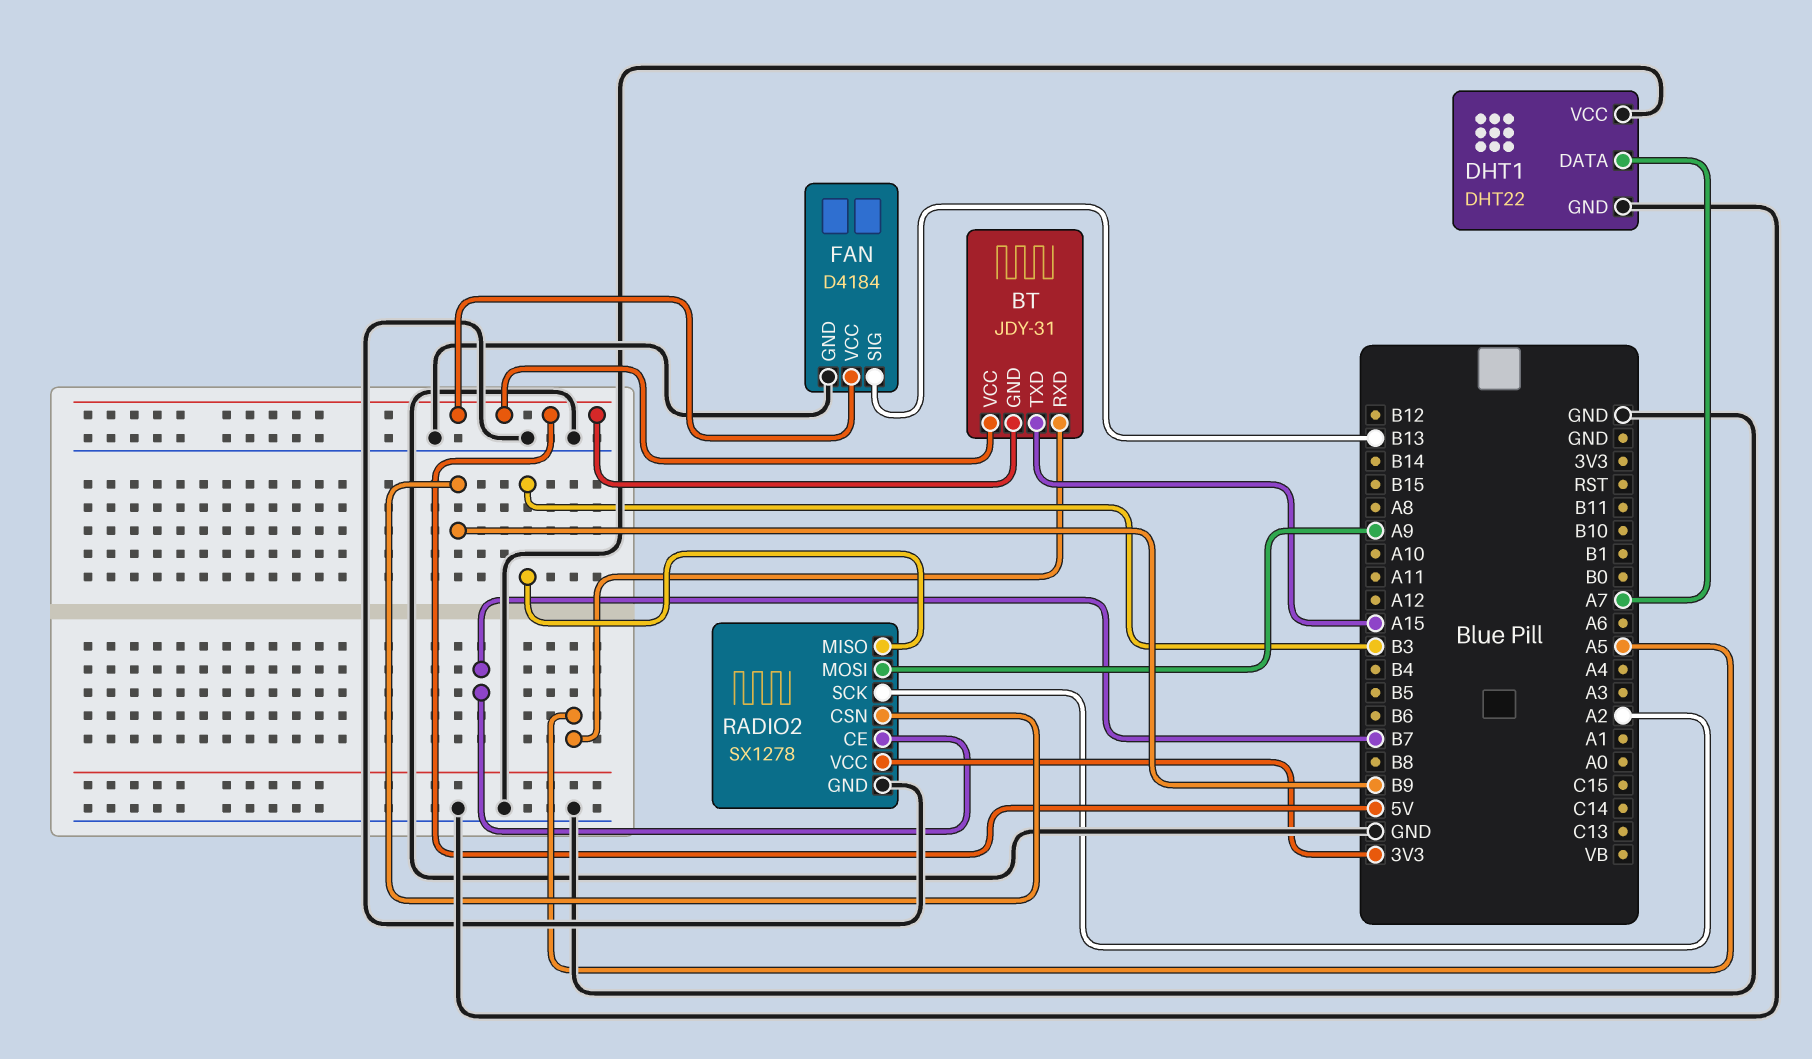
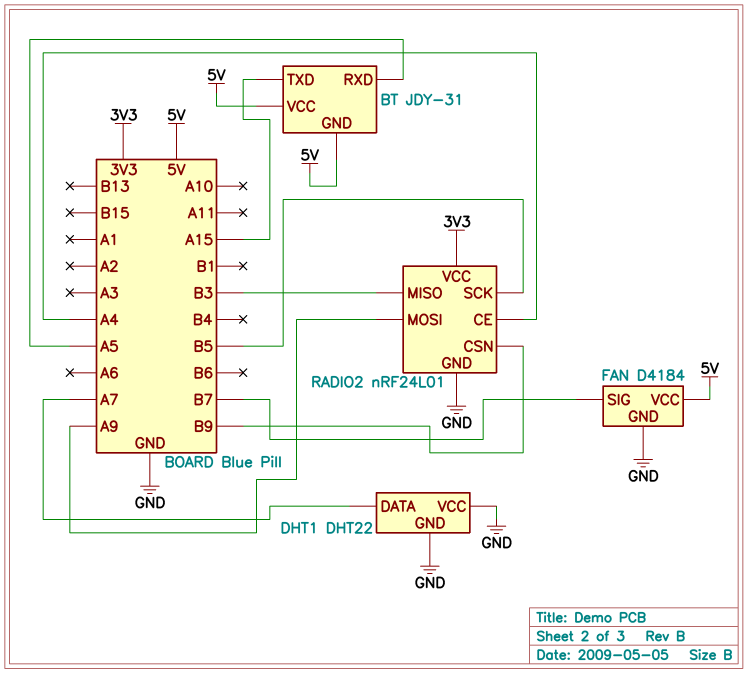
FAN pin SIG: B13 -> B7
RADIO2: SX1278 -> nRF24L01
RADIO2 pin CE: B7 -> A4
RADIO2 pin SCK: A2 -> B5

